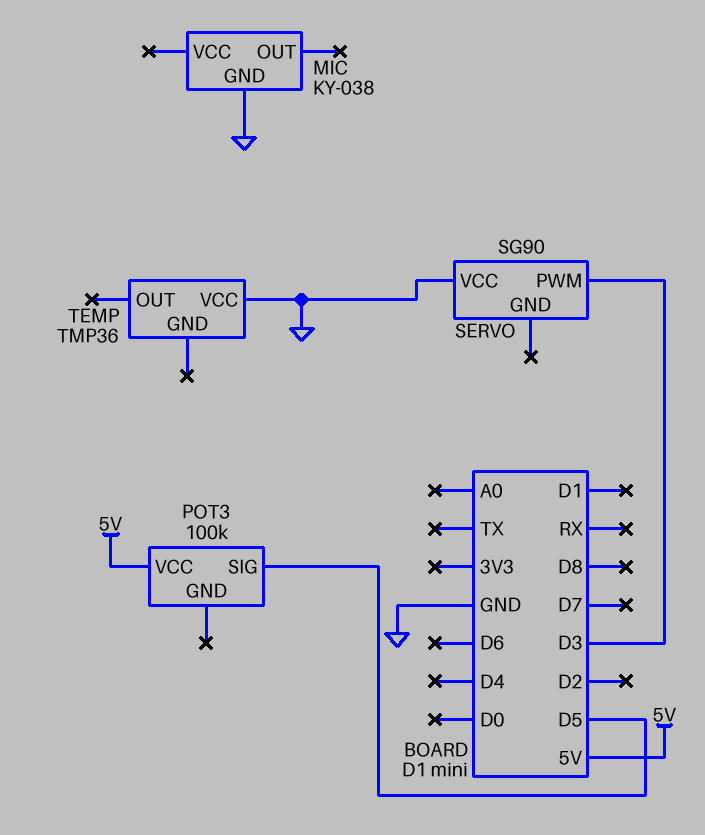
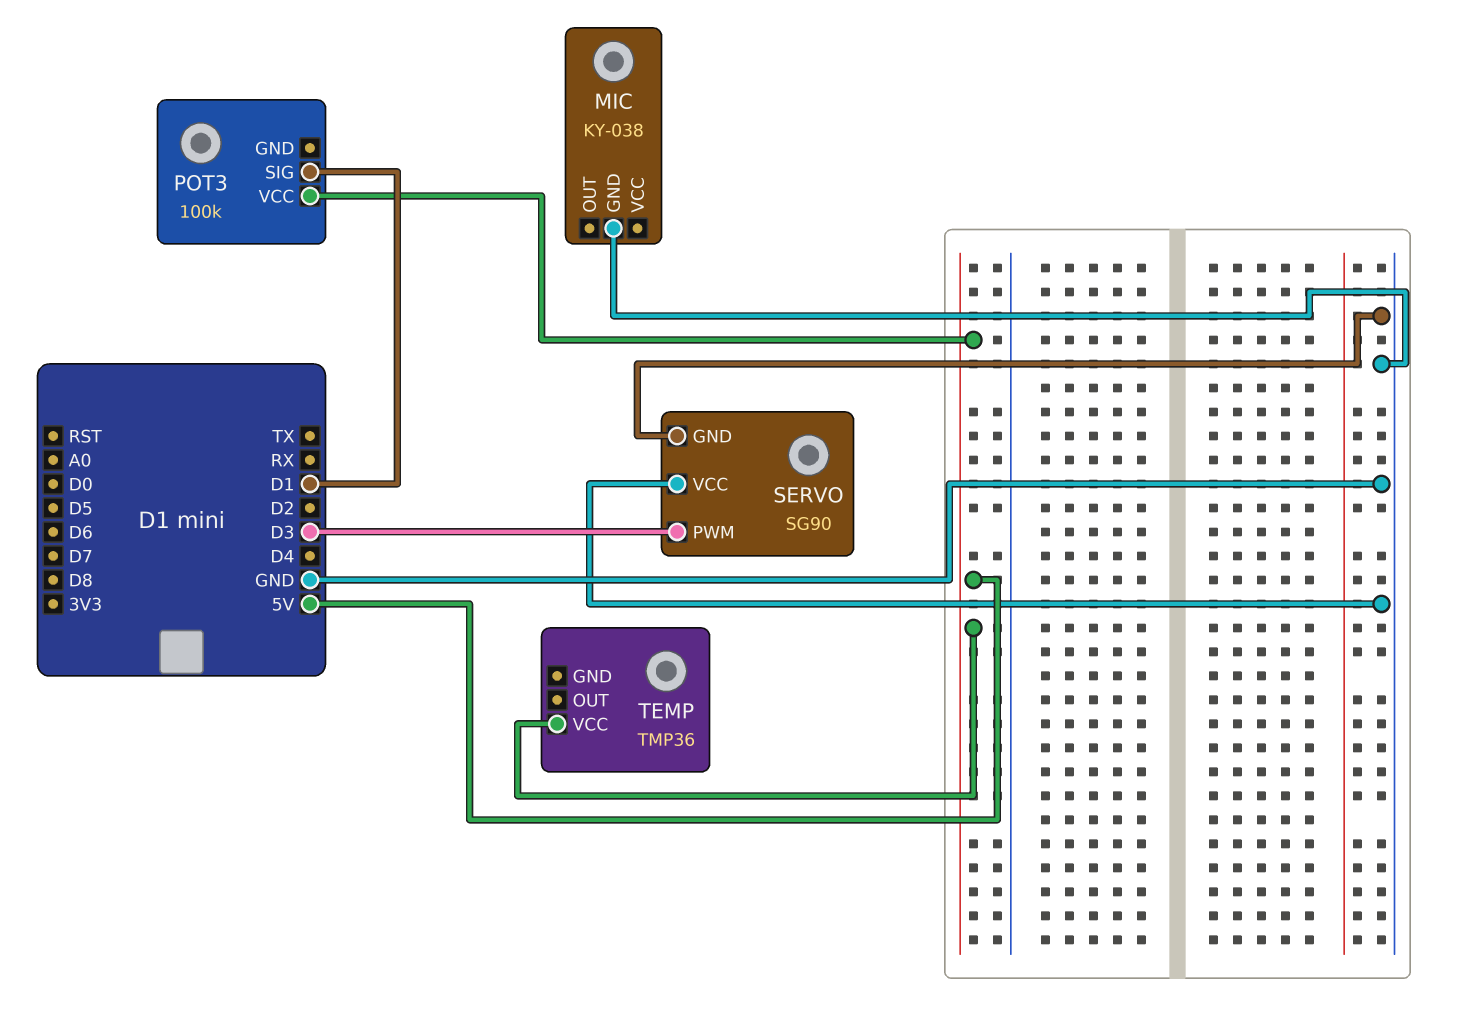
POT3 pin SIG: D5 -> D1
SERVO pin GND: none -> GND
TEMP pin VCC: GND -> 5V

